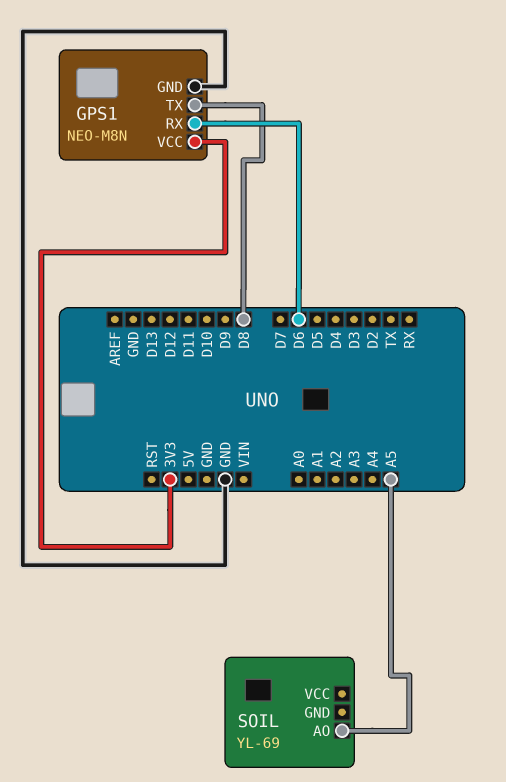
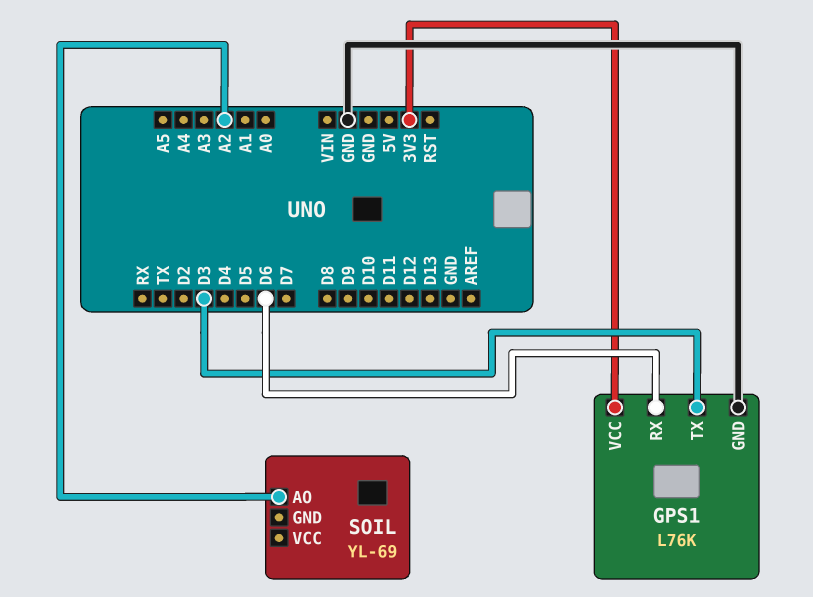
GPS1: NEO-M8N -> L76K
GPS1 pin TX: D8 -> D3
SOIL pin AO: A5 -> A2

